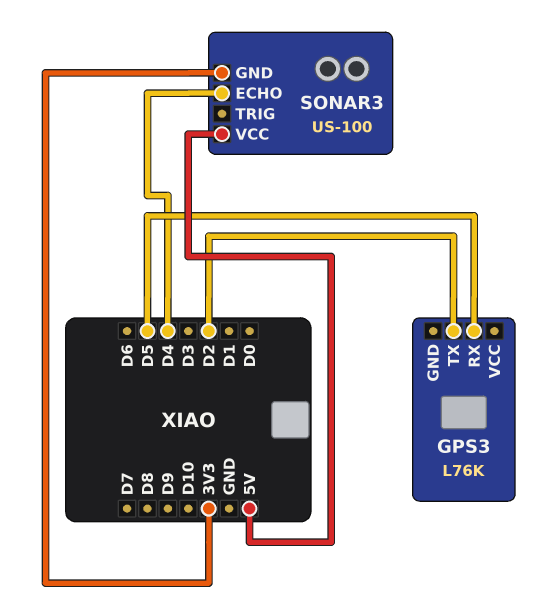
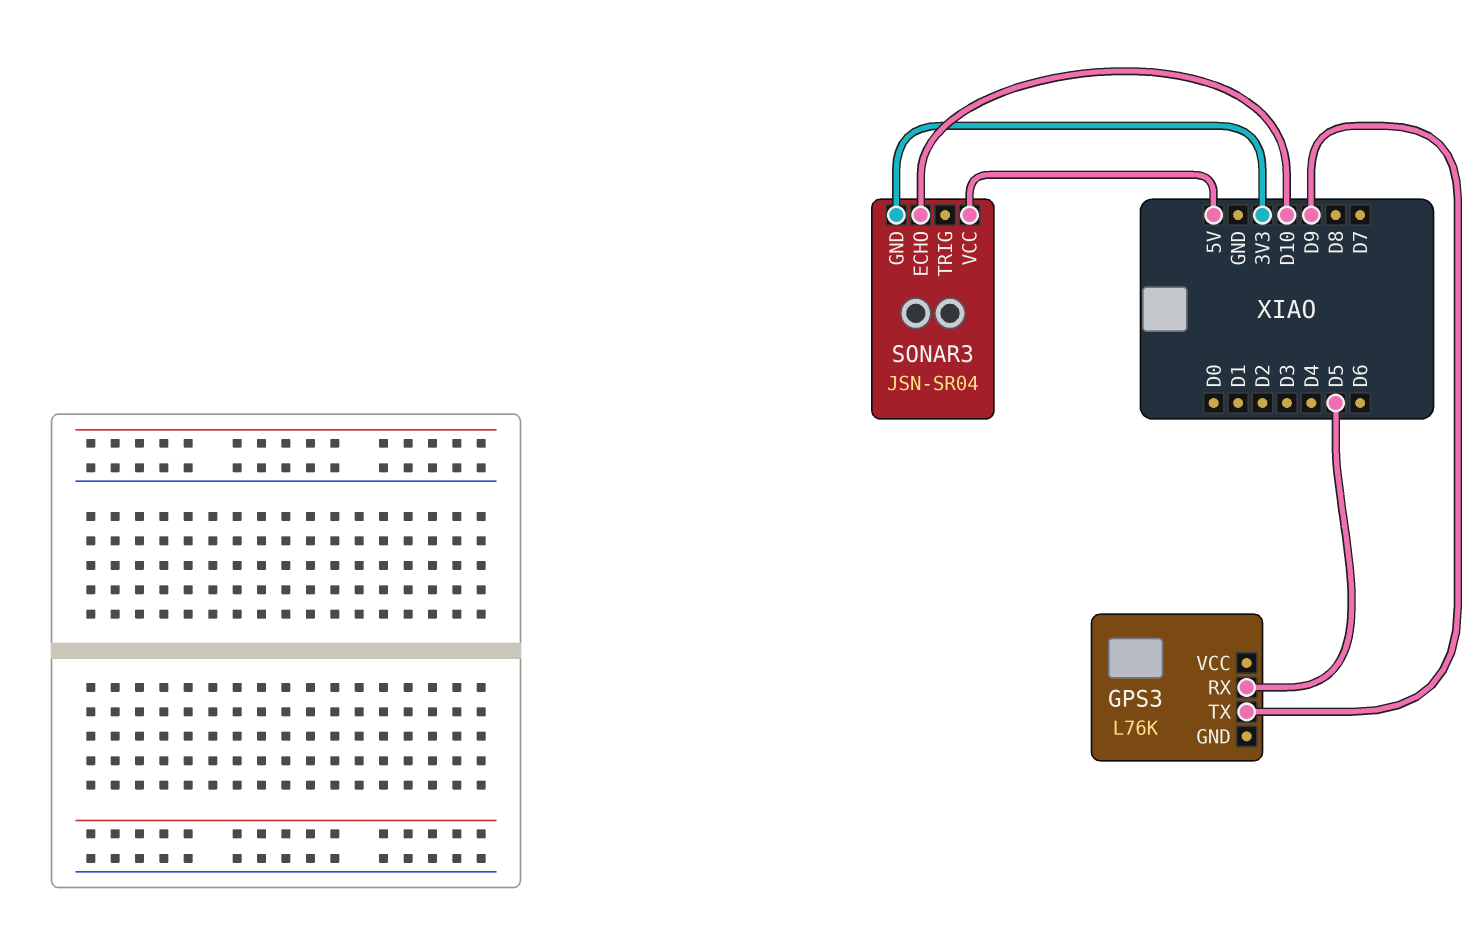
GPS3 pin TX: D2 -> D9
SONAR3: US-100 -> JSN-SR04
SONAR3 pin ECHO: D4 -> D10

